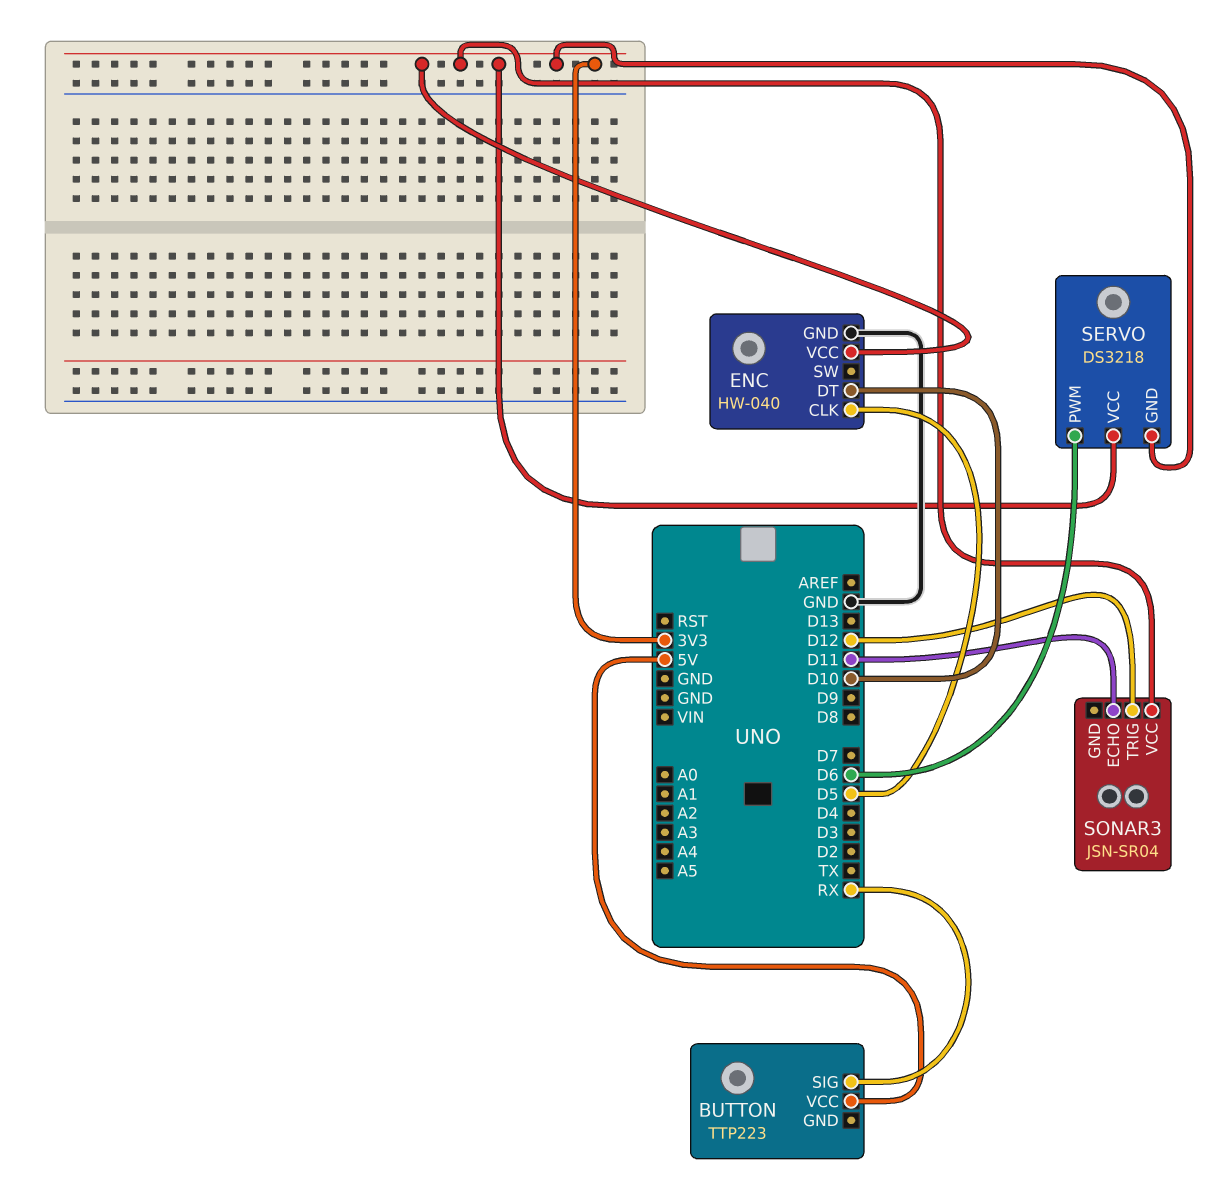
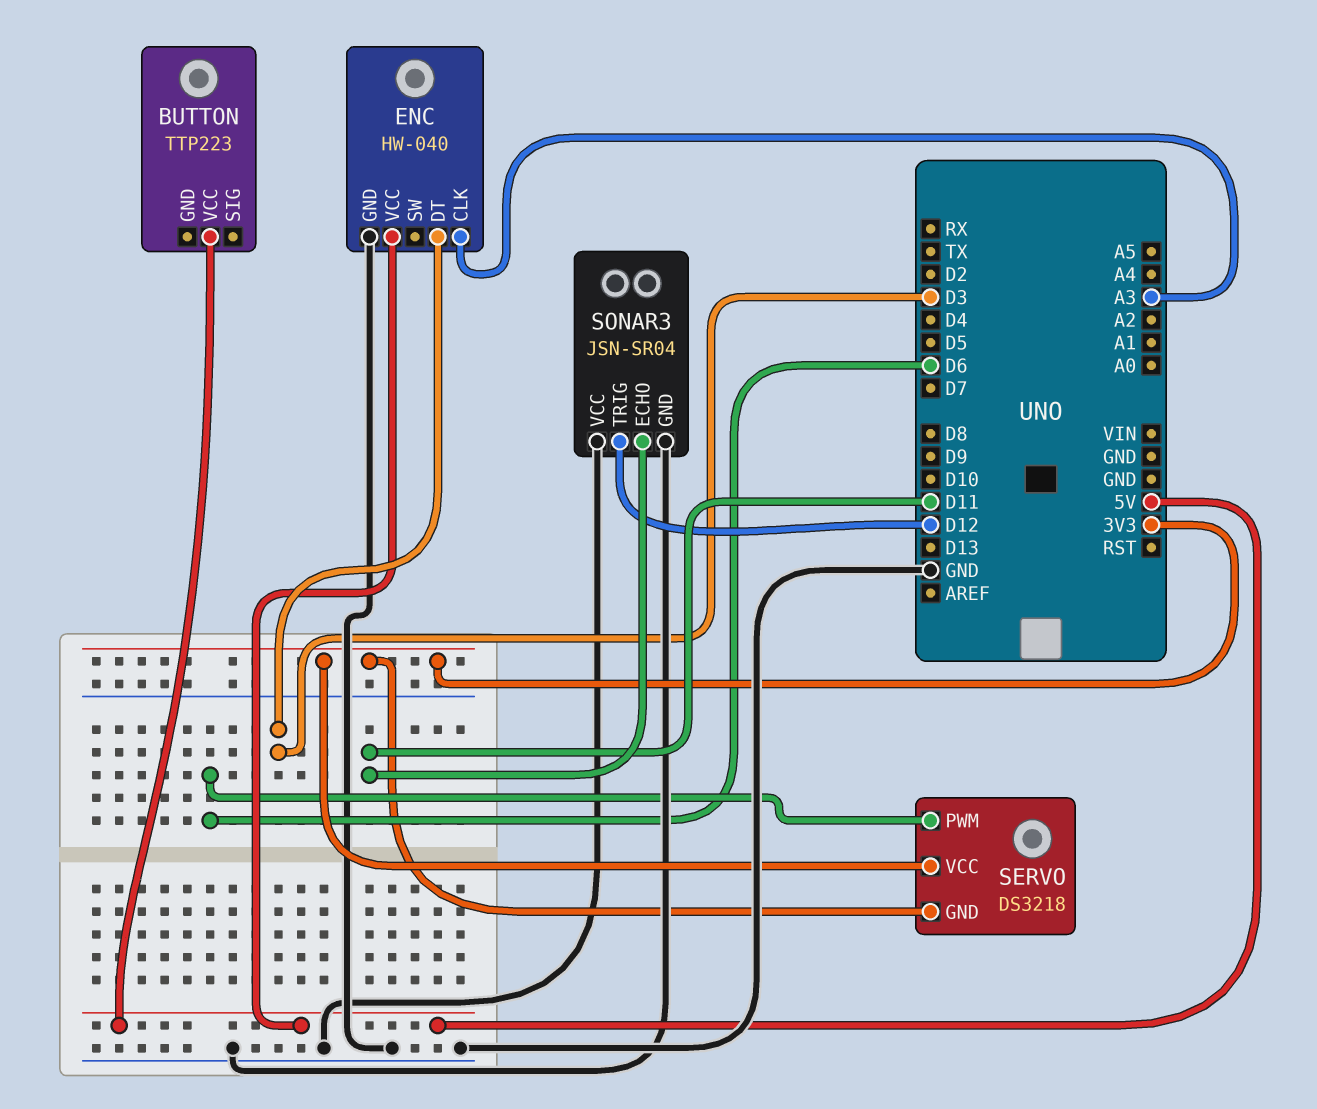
BUTTON pin SIG: RX -> none
ENC pin CLK: D5 -> A3
ENC pin DT: D10 -> D3
ENC pin VCC: 3V3 -> 5V
SONAR3 pin GND: none -> GND
SONAR3 pin VCC: 3V3 -> GND

